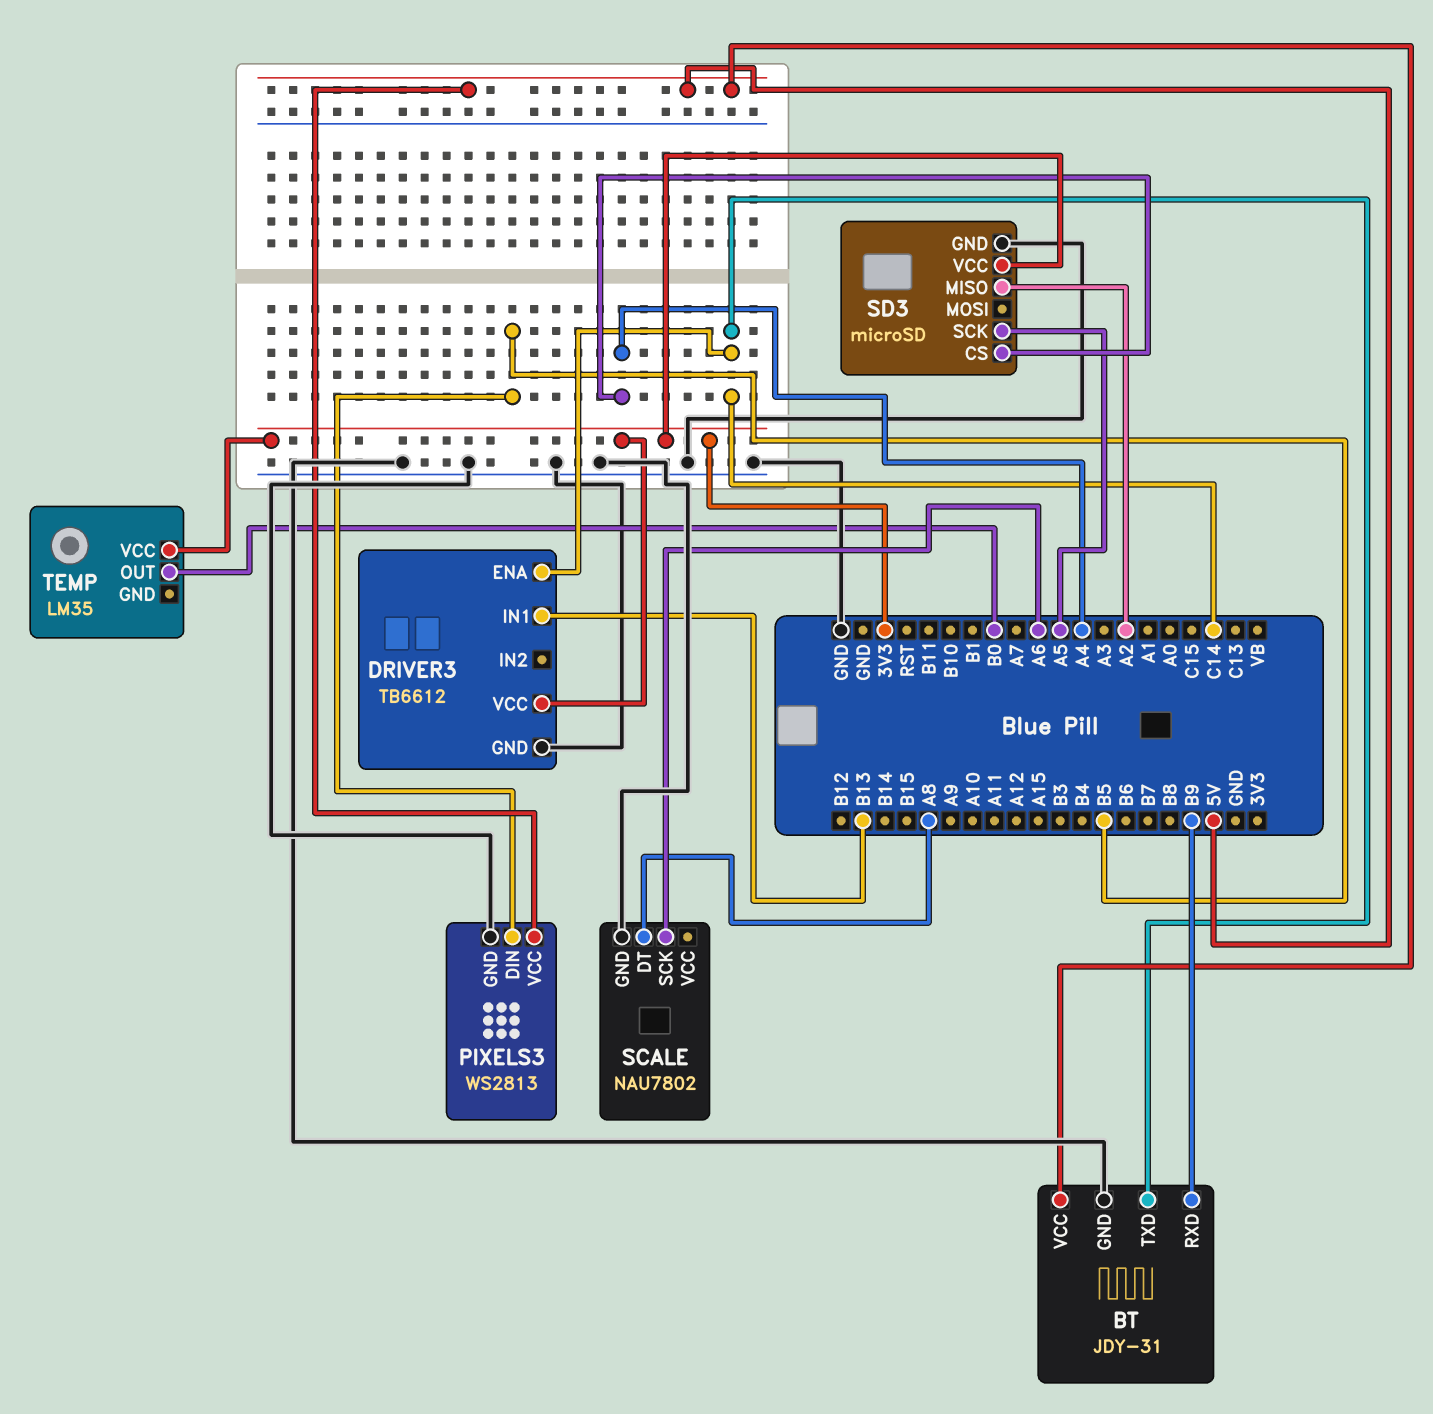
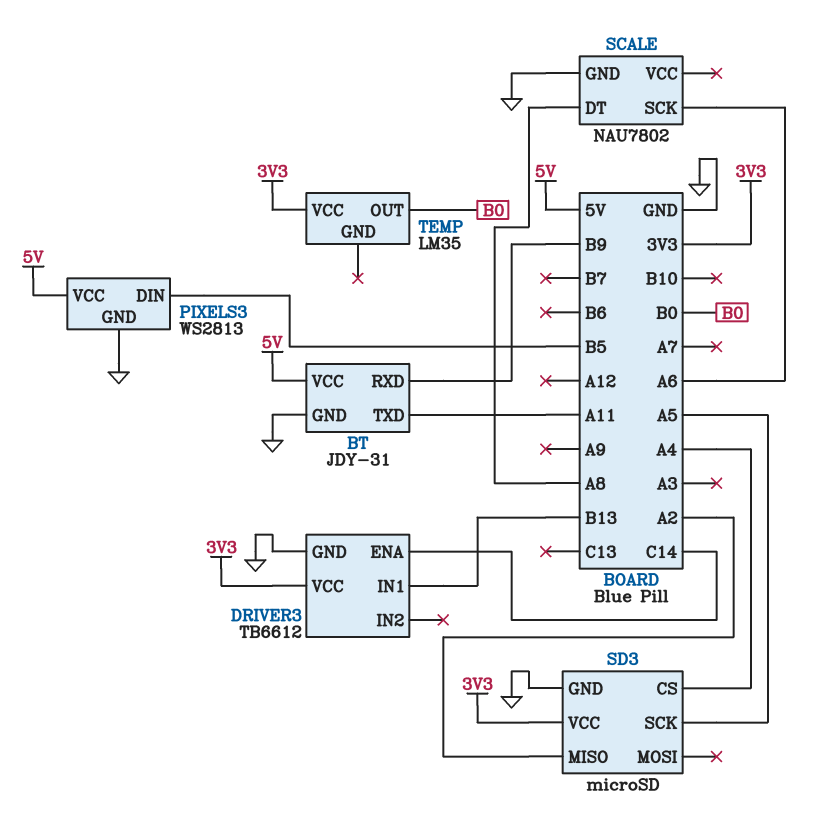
BT pin TXD: C14 -> A11

